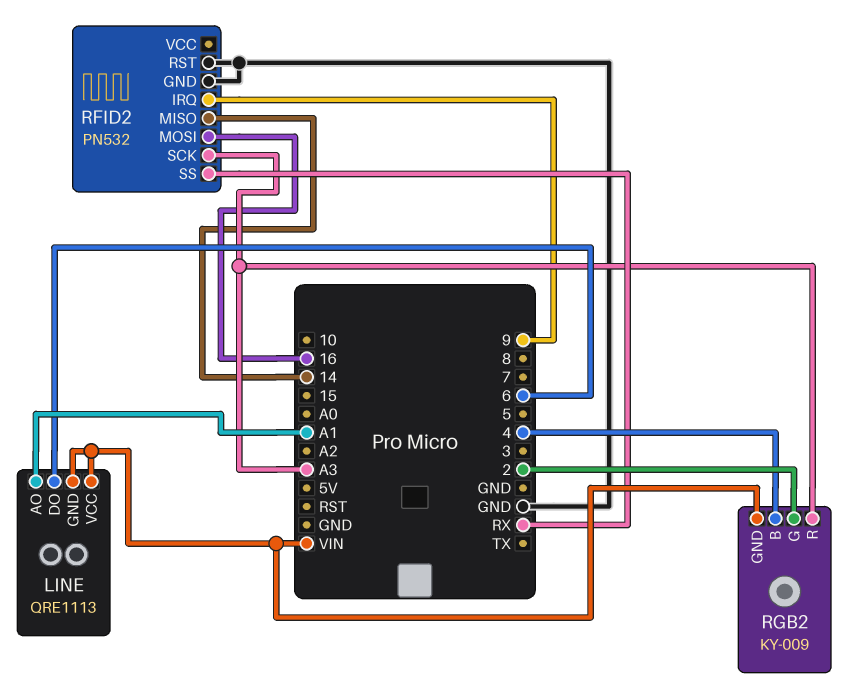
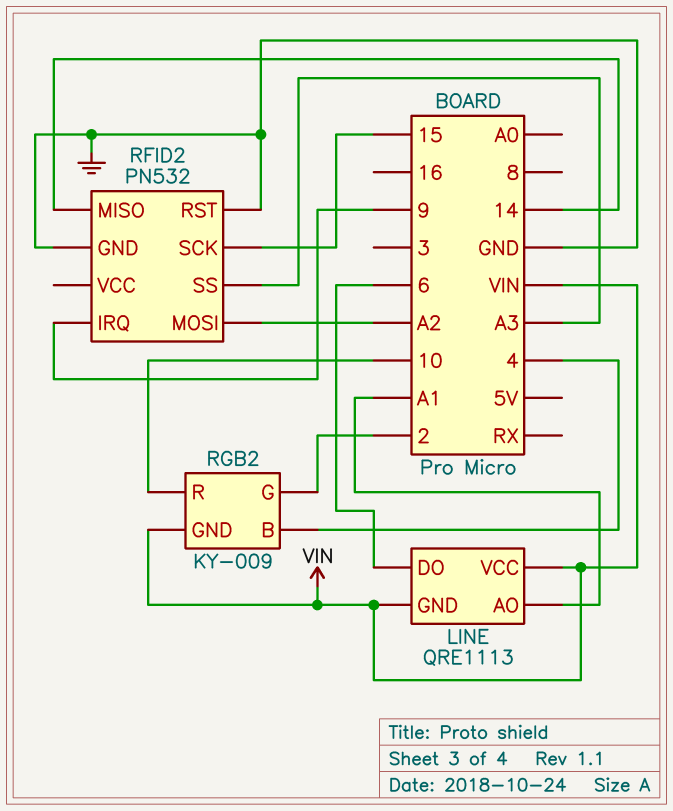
RFID2 pin MOSI: 16 -> A2
RFID2 pin SCK: A3 -> 15
RFID2 pin SS: RX -> A3
RGB2 pin R: A3 -> 10

